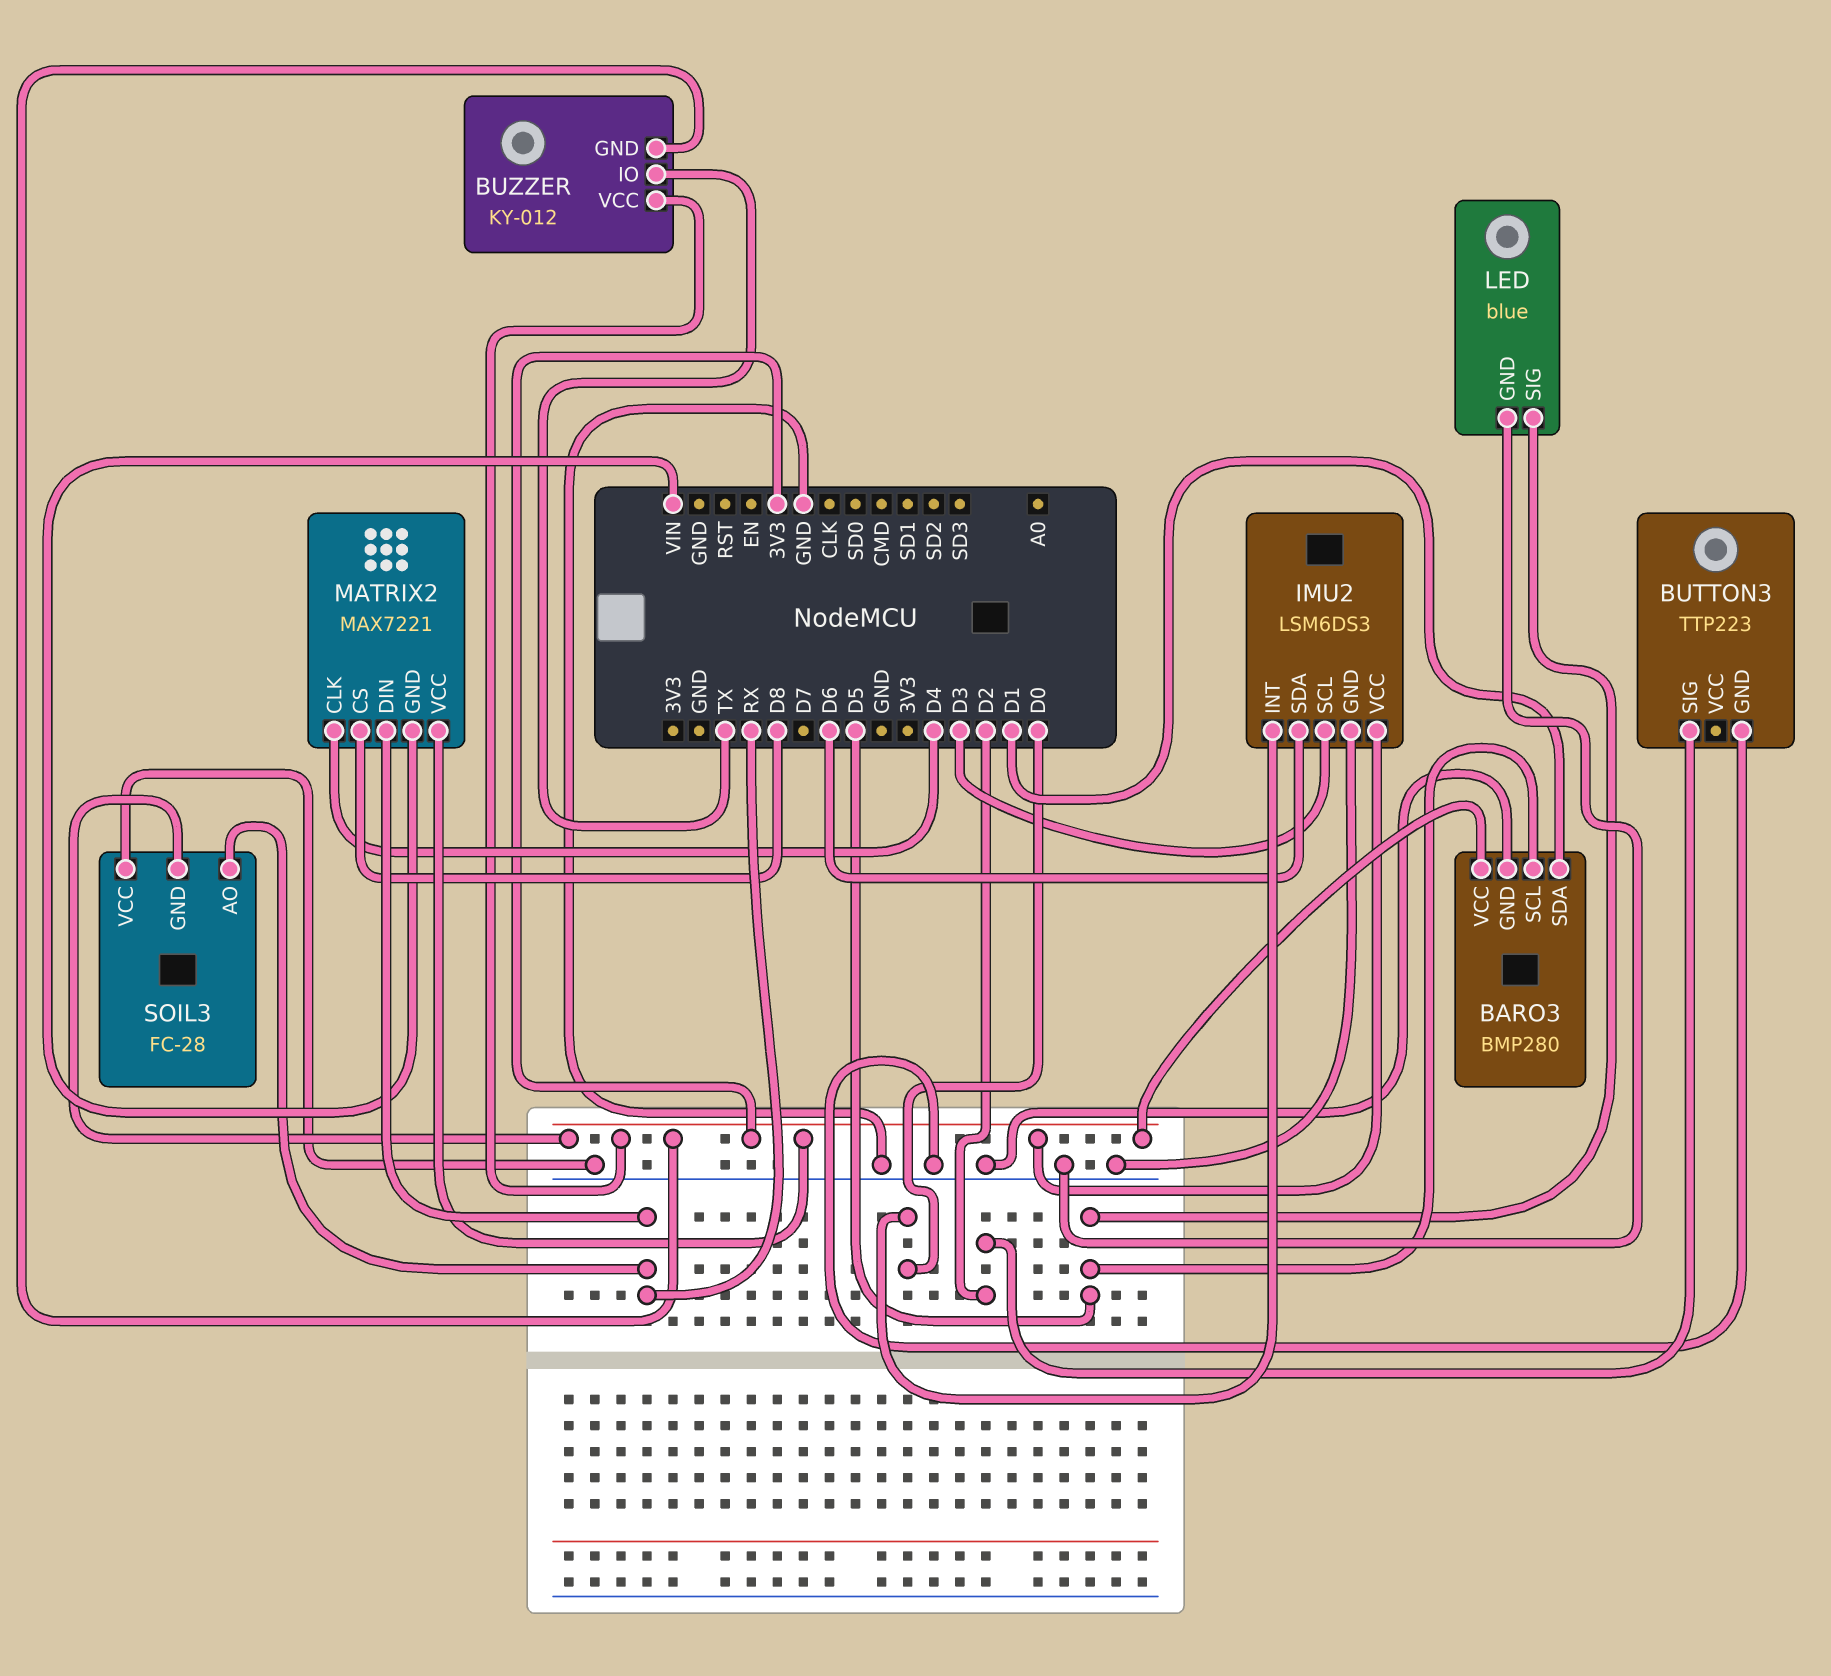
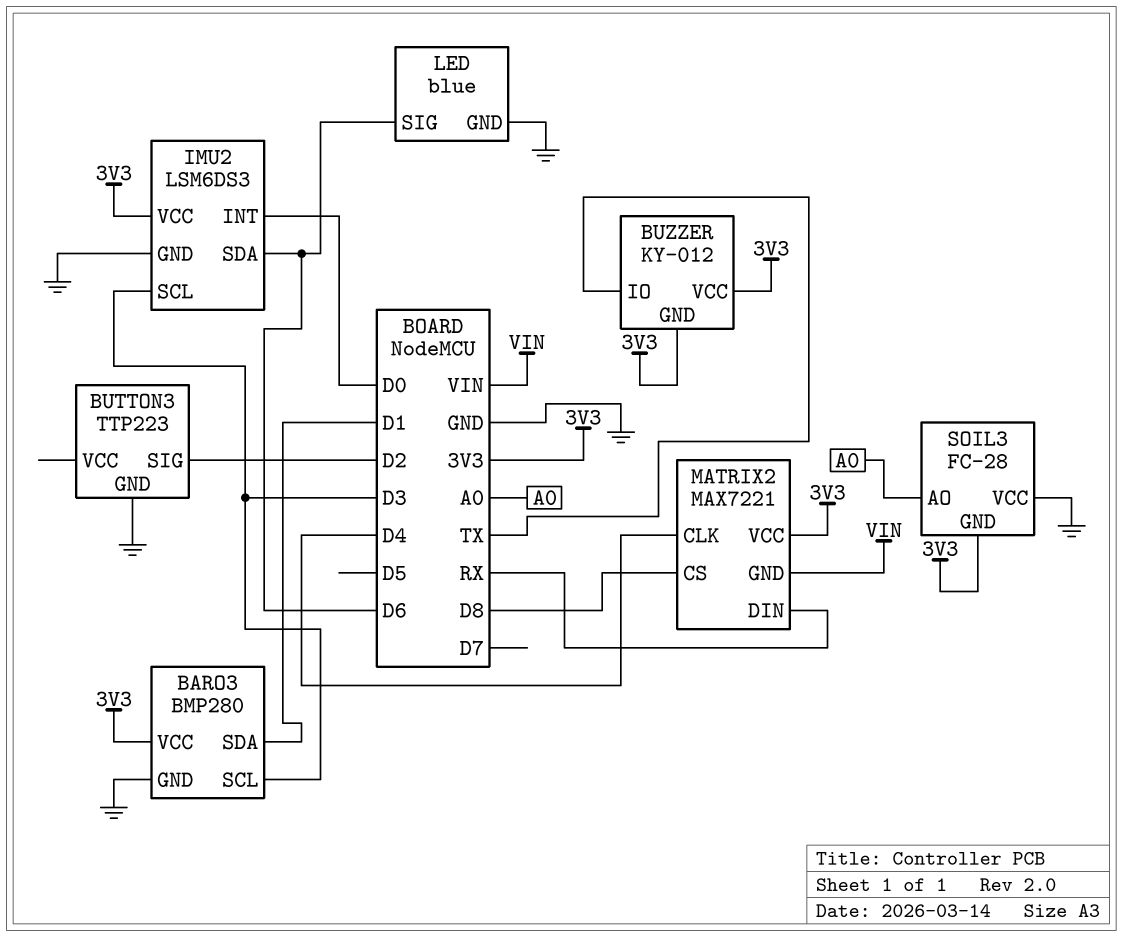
BARO3 pin SCL: D5 -> D3
LED pin SIG: D5 -> D6
SOIL3 pin AO: RX -> A0

